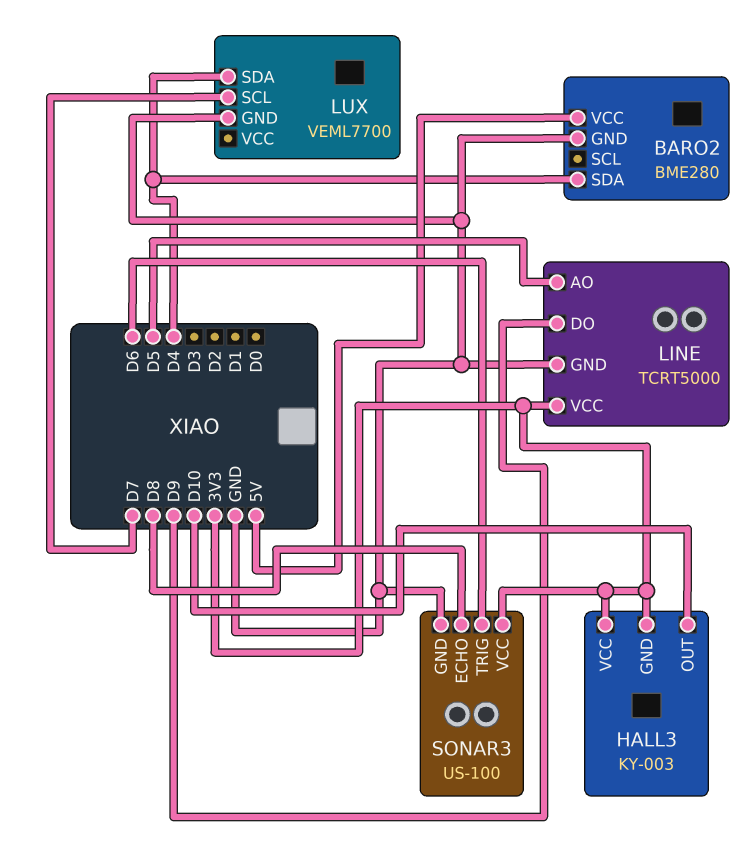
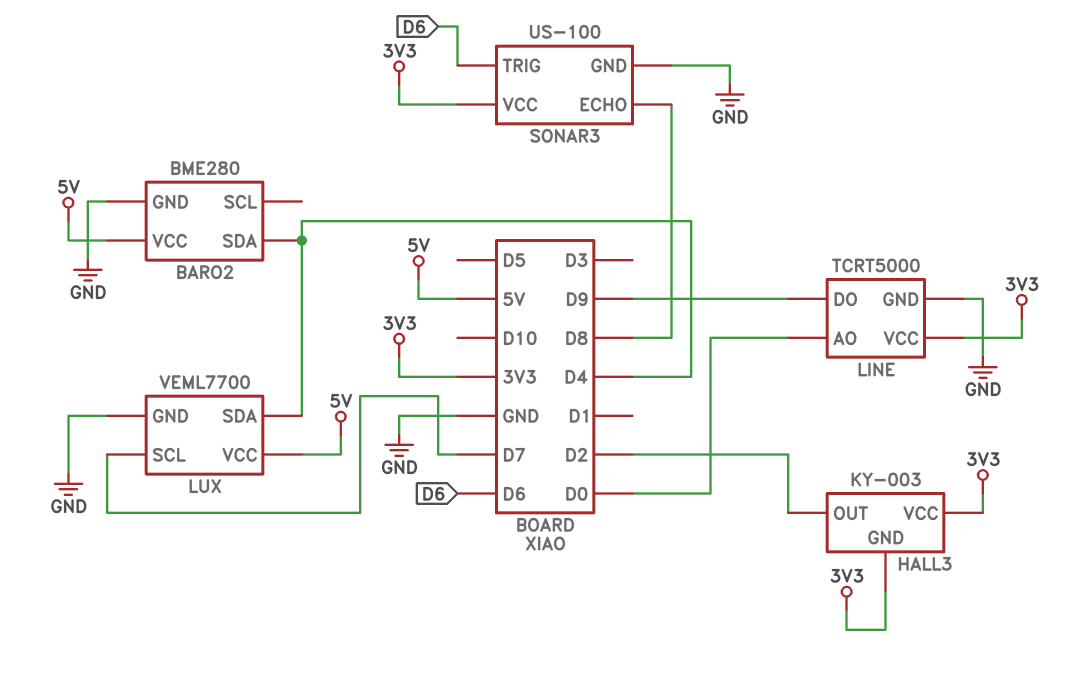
HALL3 pin OUT: D10 -> D2
LINE pin AO: D5 -> D0
LUX pin VCC: none -> 5V

